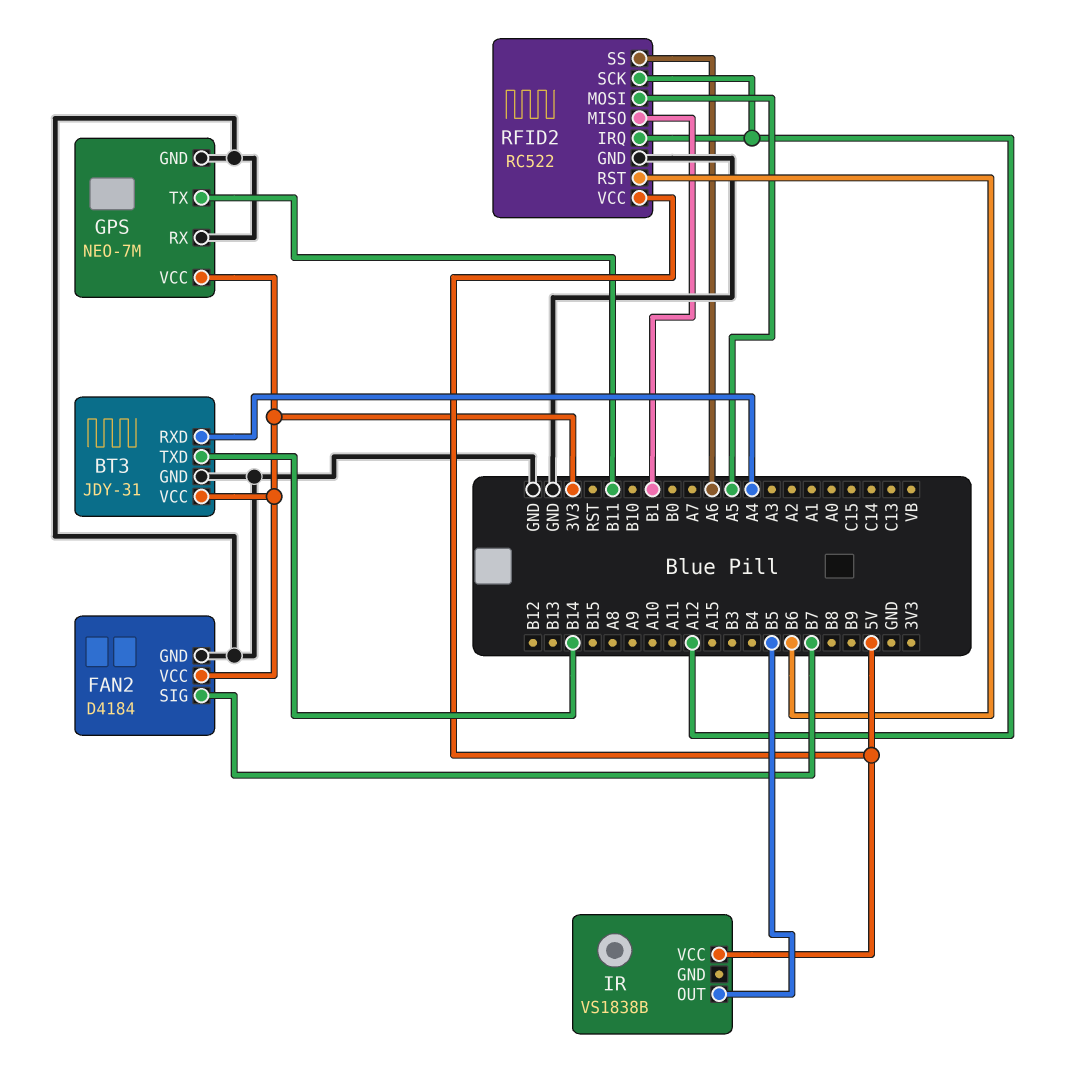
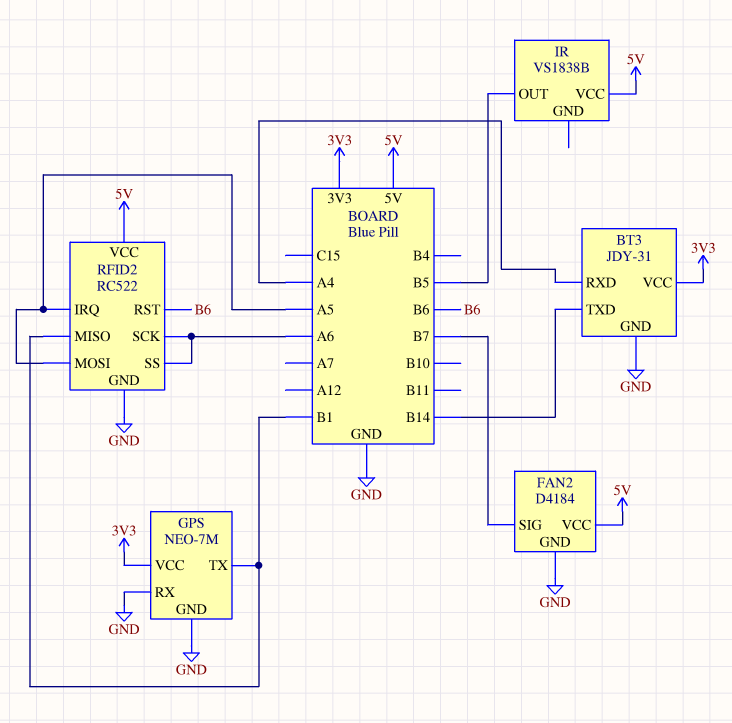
FAN2 pin VCC: 3V3 -> 5V
GPS pin TX: B11 -> B1
RFID2 pin IRQ: A12 -> A5
RFID2 pin SCK: A12 -> A6

